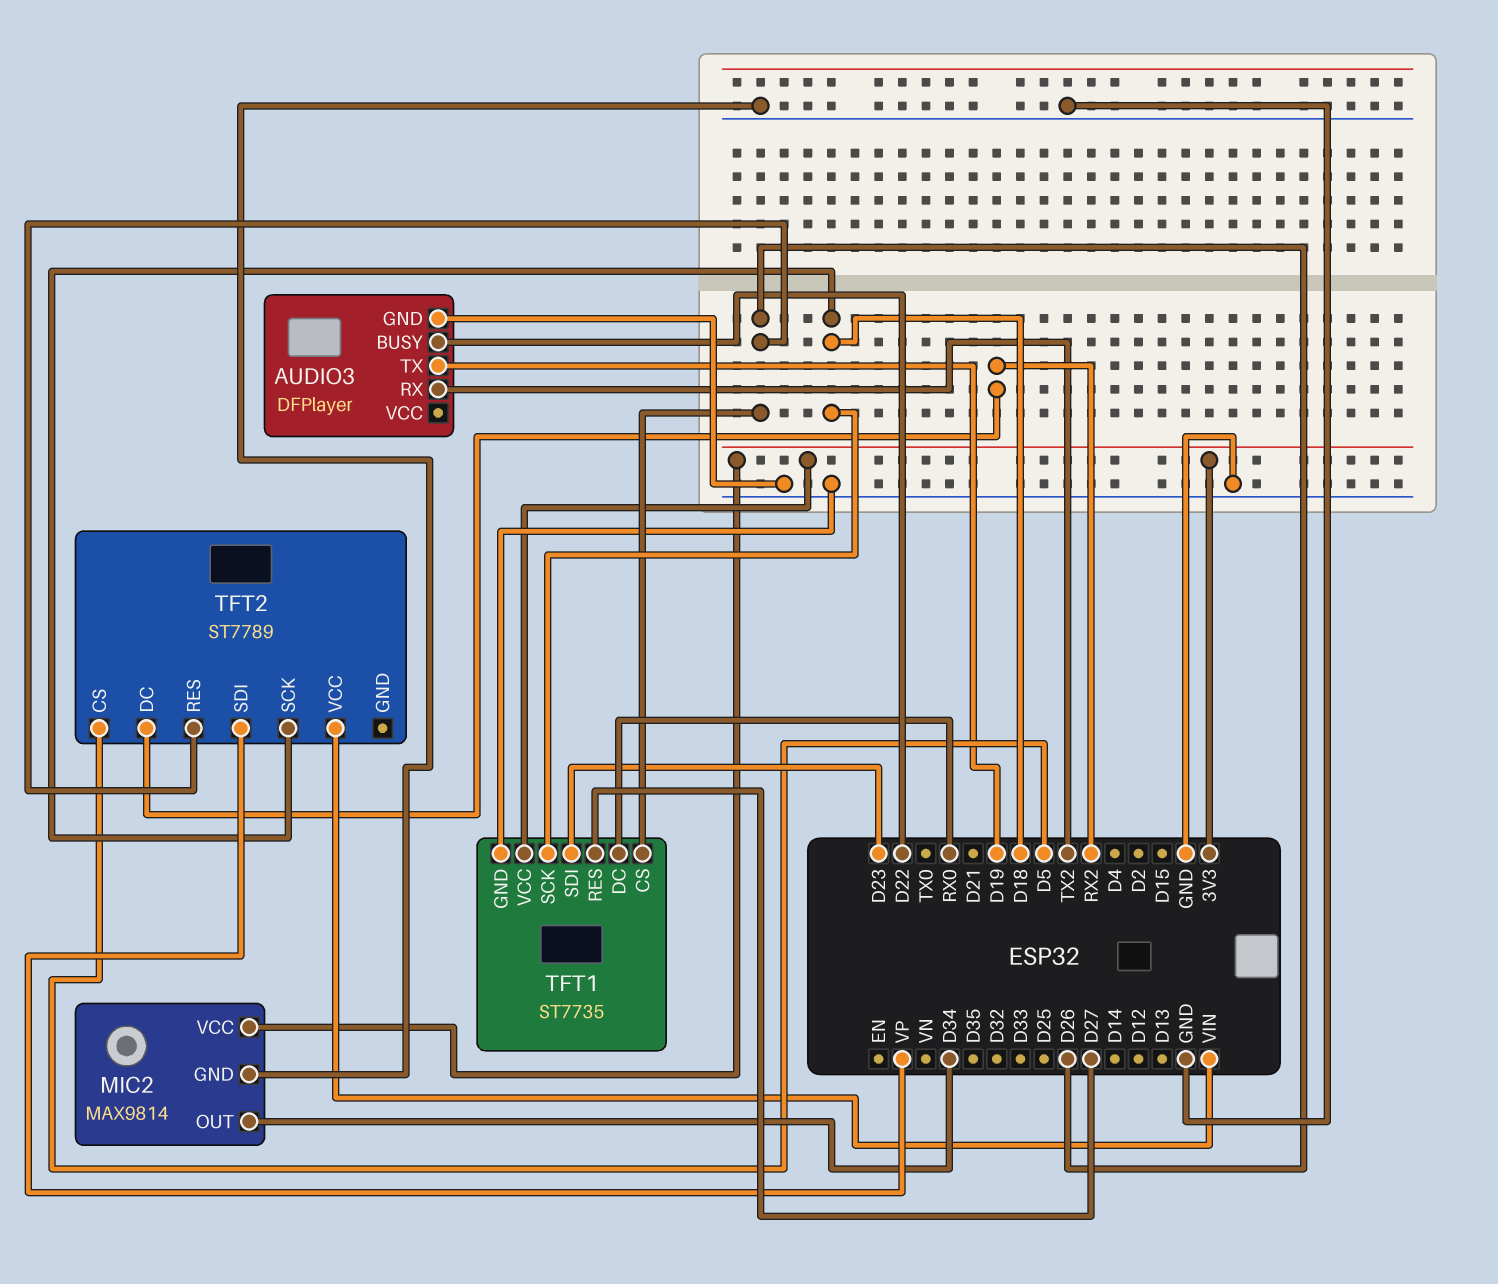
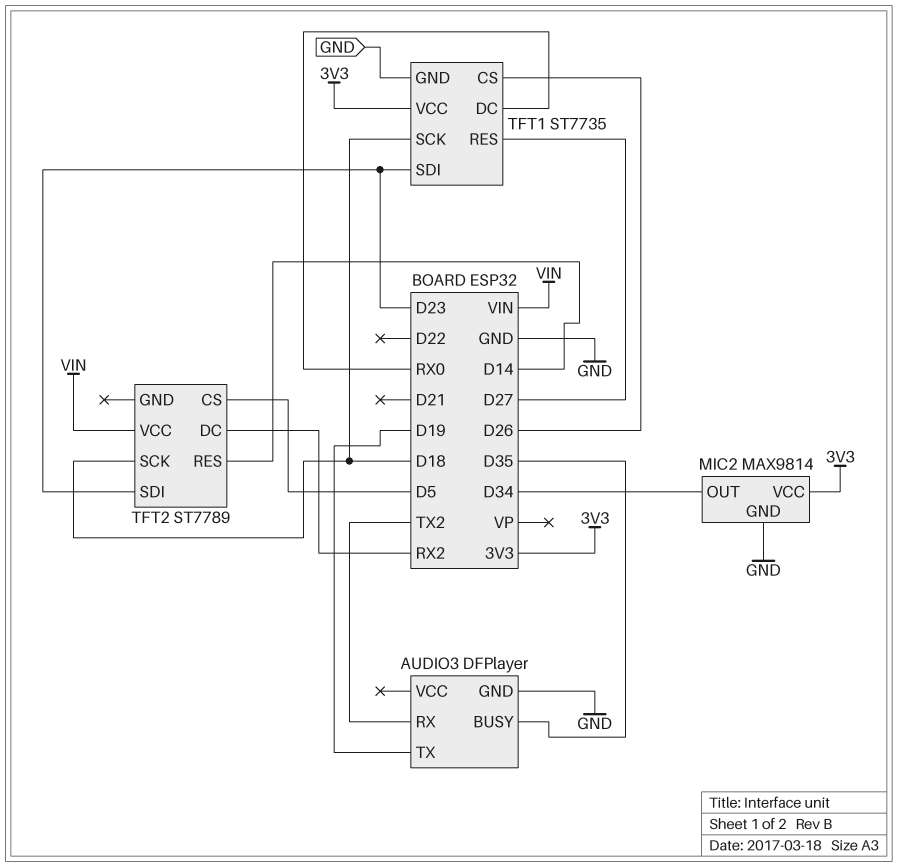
AUDIO3 pin BUSY: D22 -> D35
TFT2 pin RES: D26 -> D14
TFT2 pin SDI: VP -> D23

